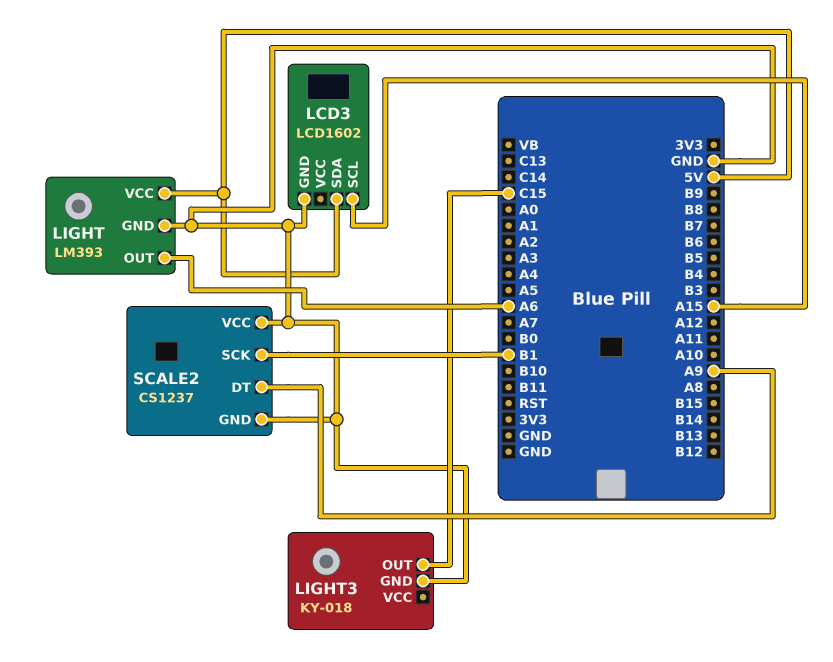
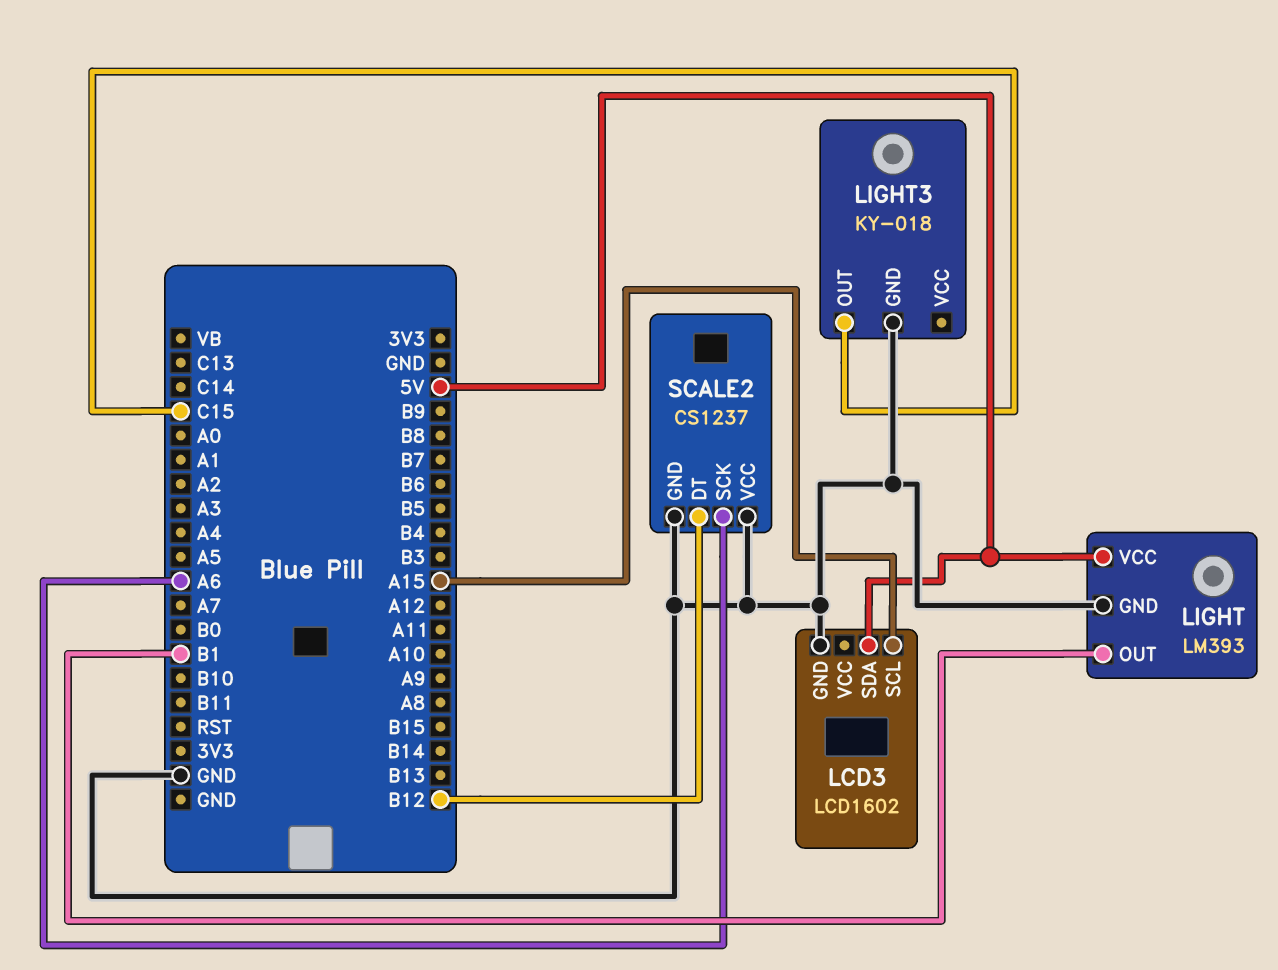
LIGHT pin OUT: A6 -> B1
SCALE2 pin DT: A9 -> B12
SCALE2 pin SCK: B1 -> A6

